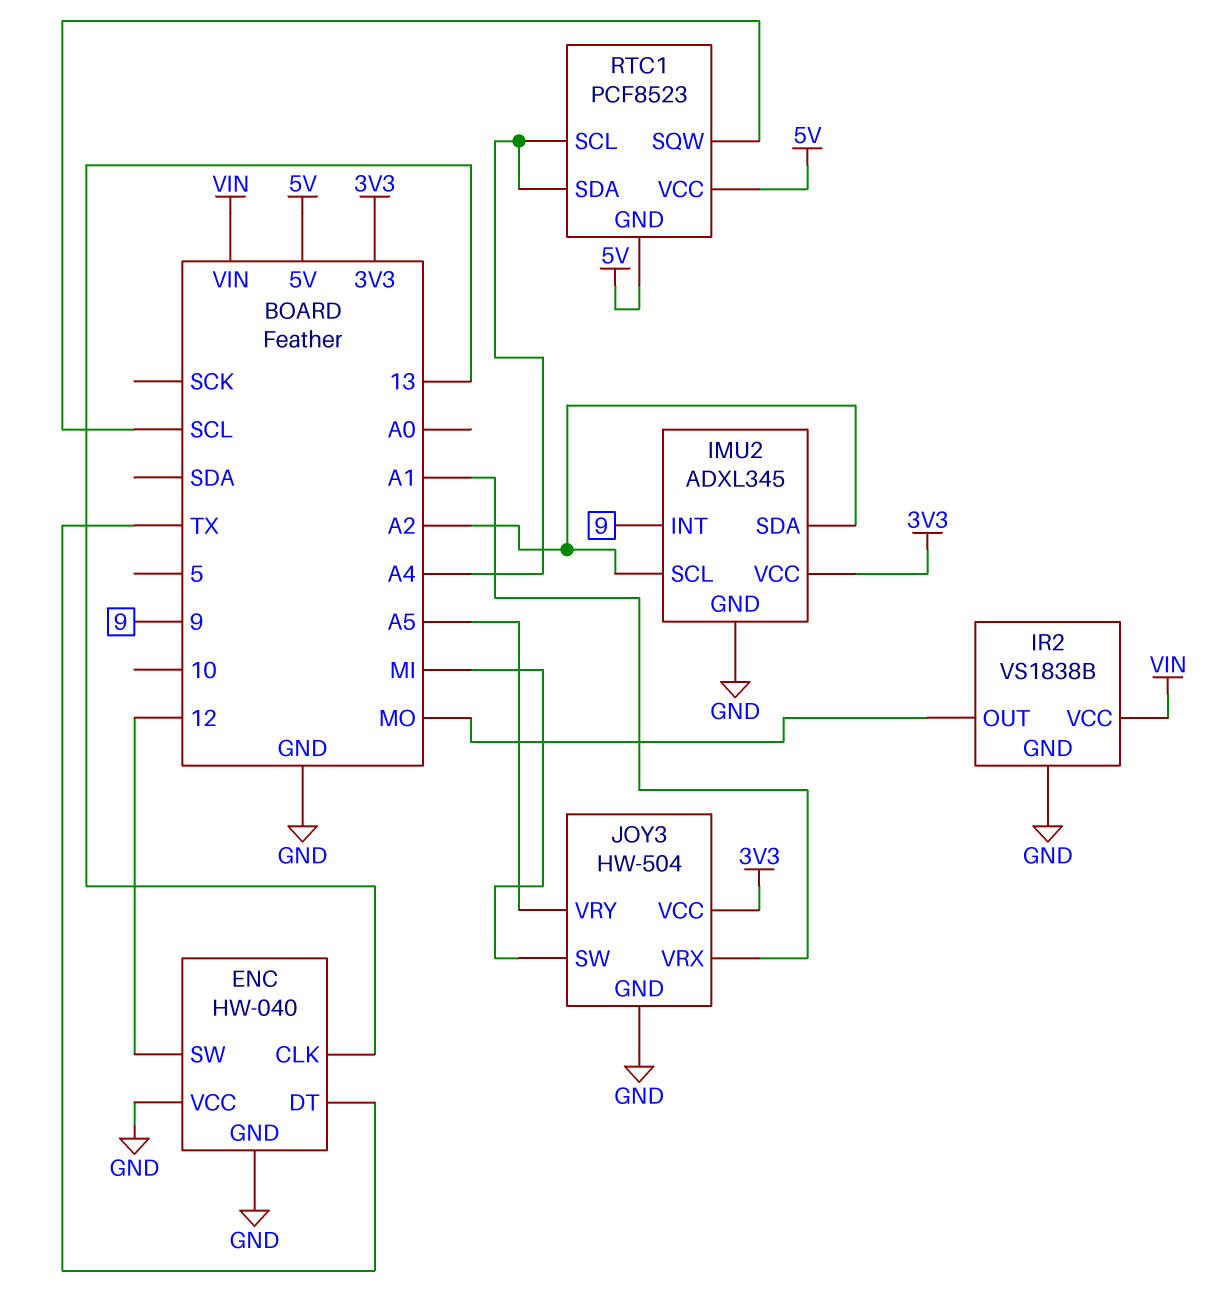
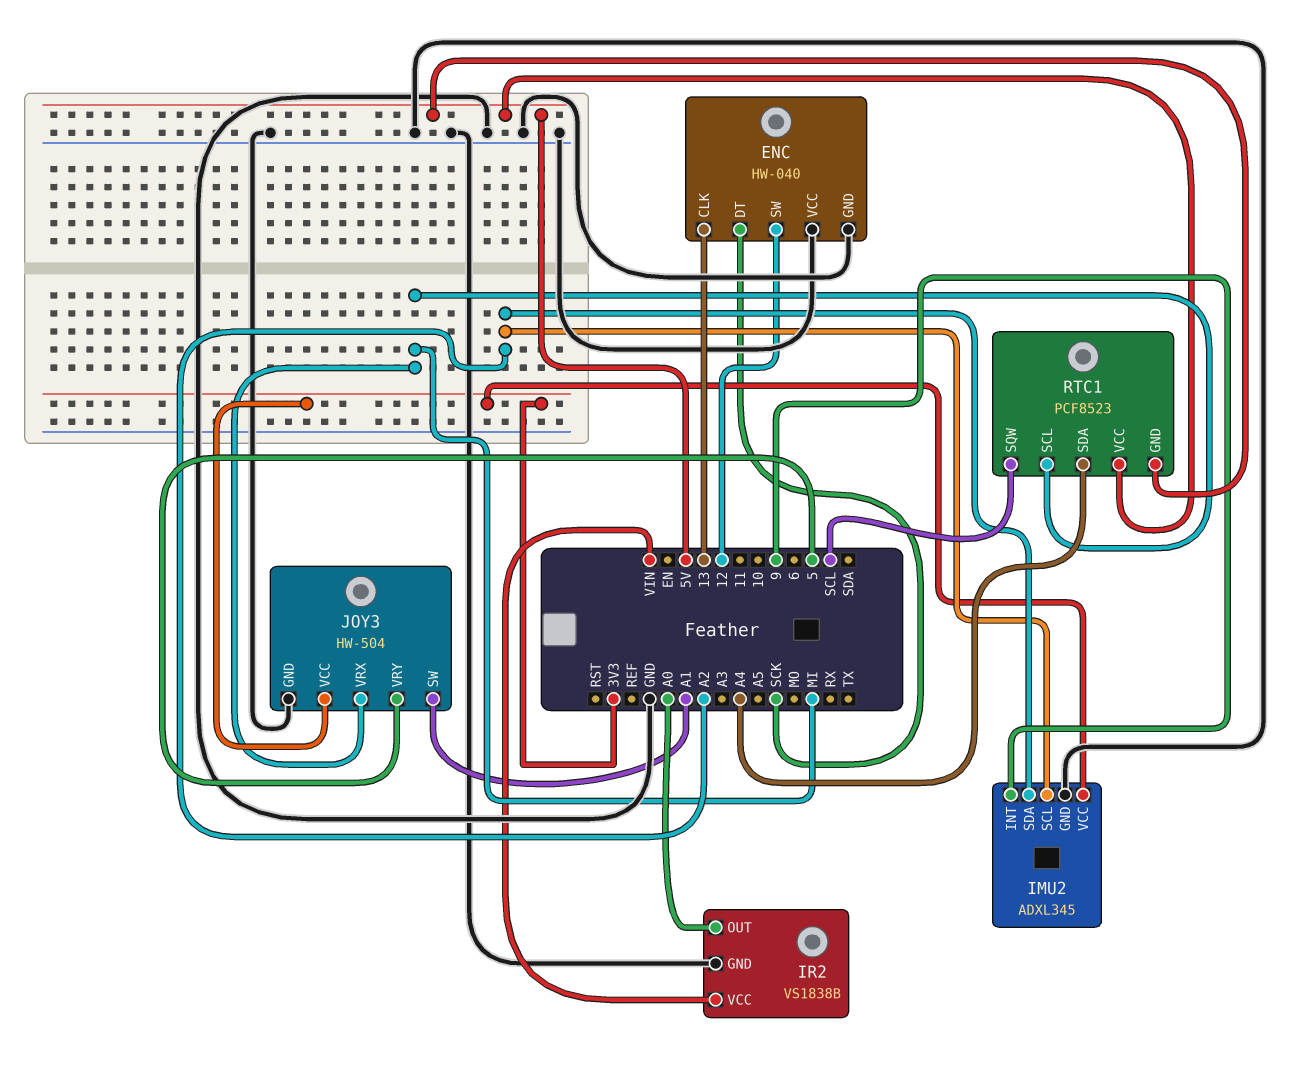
ENC pin DT: TX -> SCK
IR2 pin OUT: MO -> A0
JOY3 pin SW: MI -> A1
JOY3 pin VRX: A1 -> MI
JOY3 pin VRY: A5 -> 5
RTC1 pin SCL: A4 -> MI

